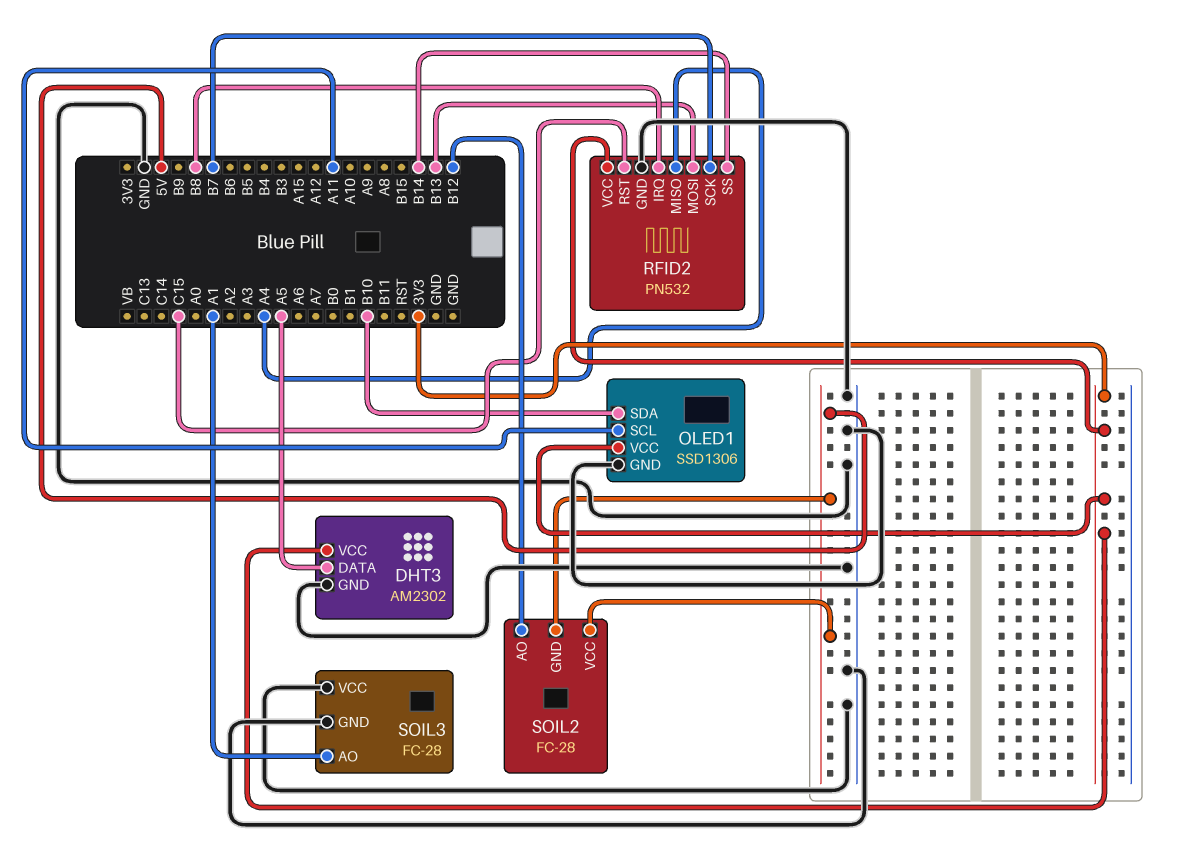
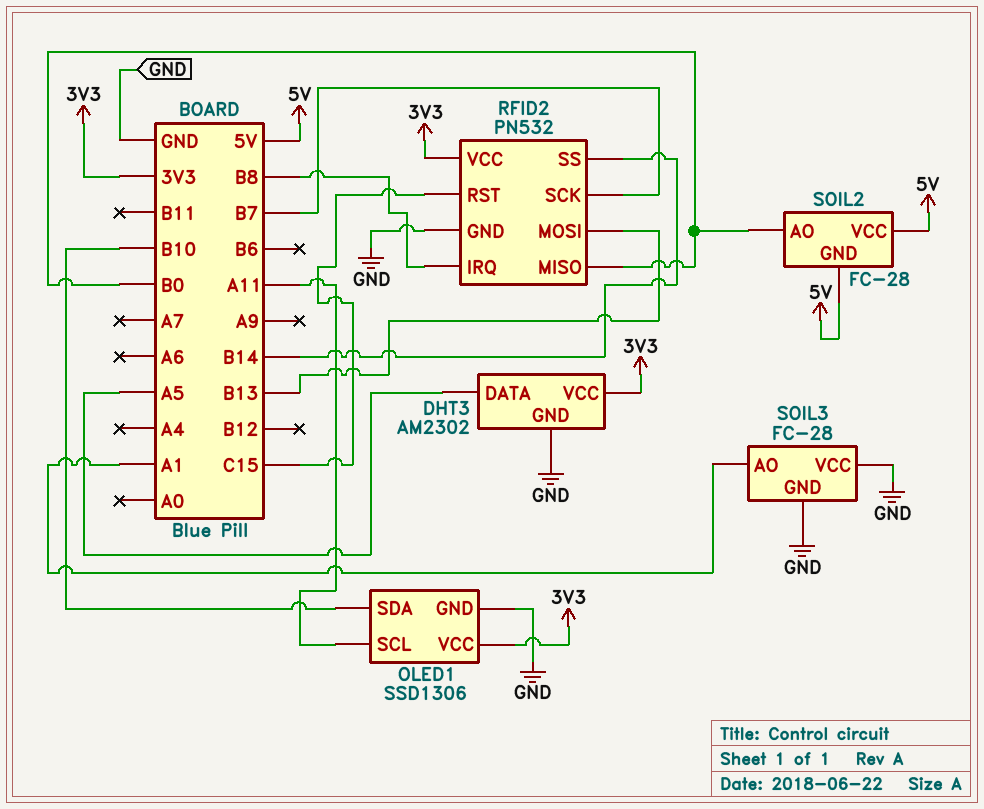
RFID2 pin MISO: A4 -> B0
SOIL2 pin AO: B12 -> B0

